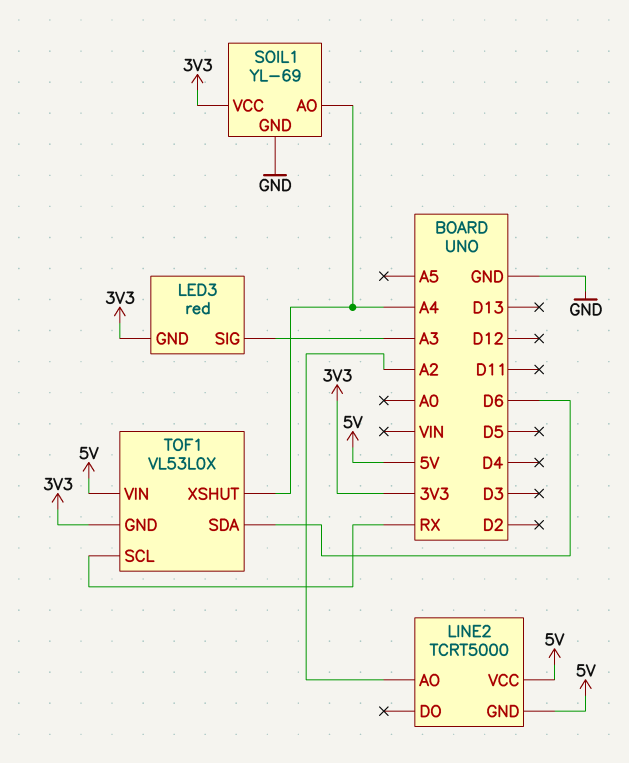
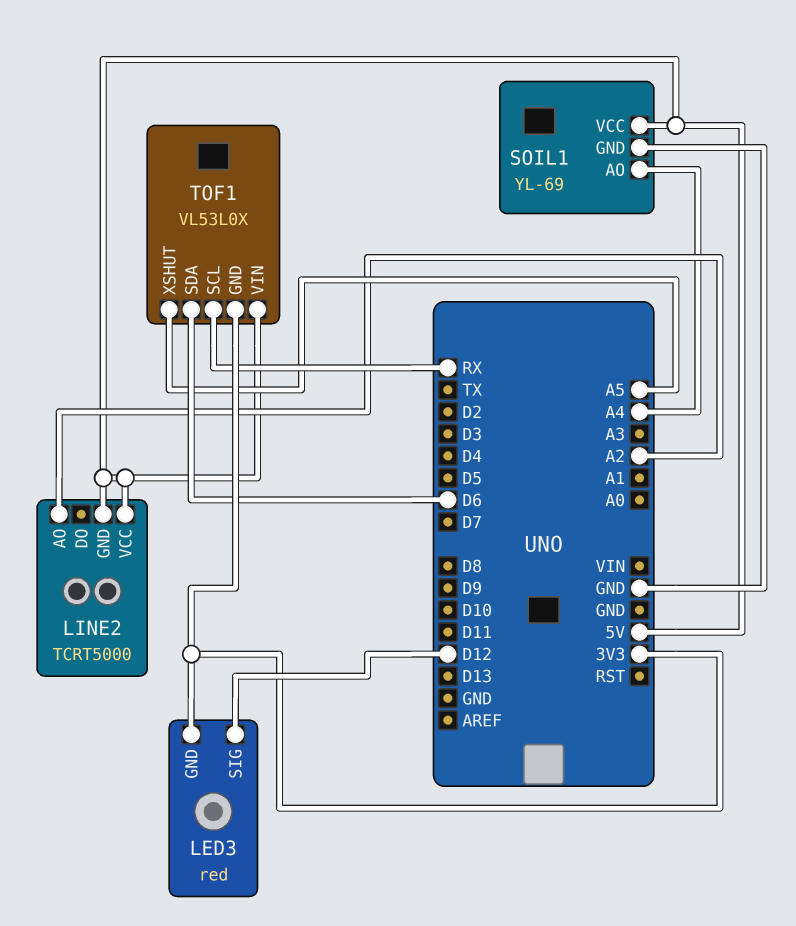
LED3 pin SIG: A3 -> D12
SOIL1 pin VCC: 3V3 -> 5V
TOF1 pin XSHUT: A4 -> A5

